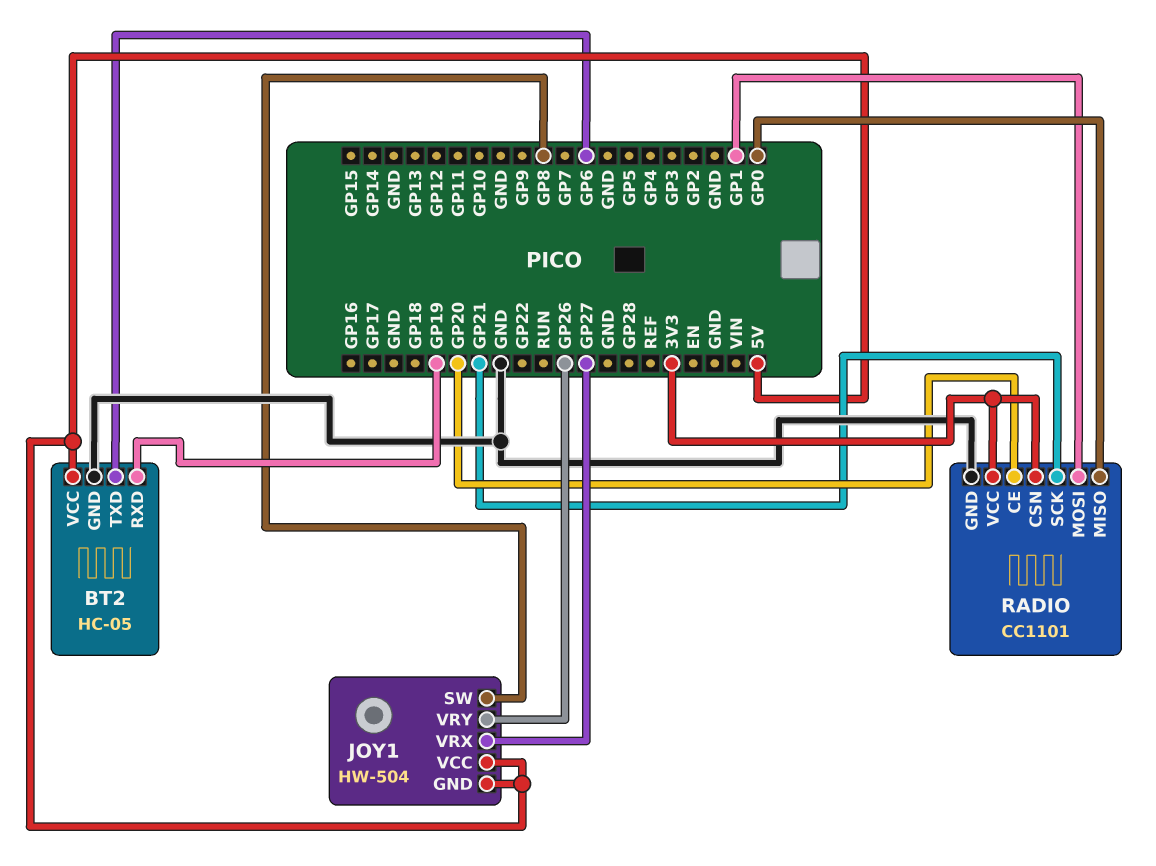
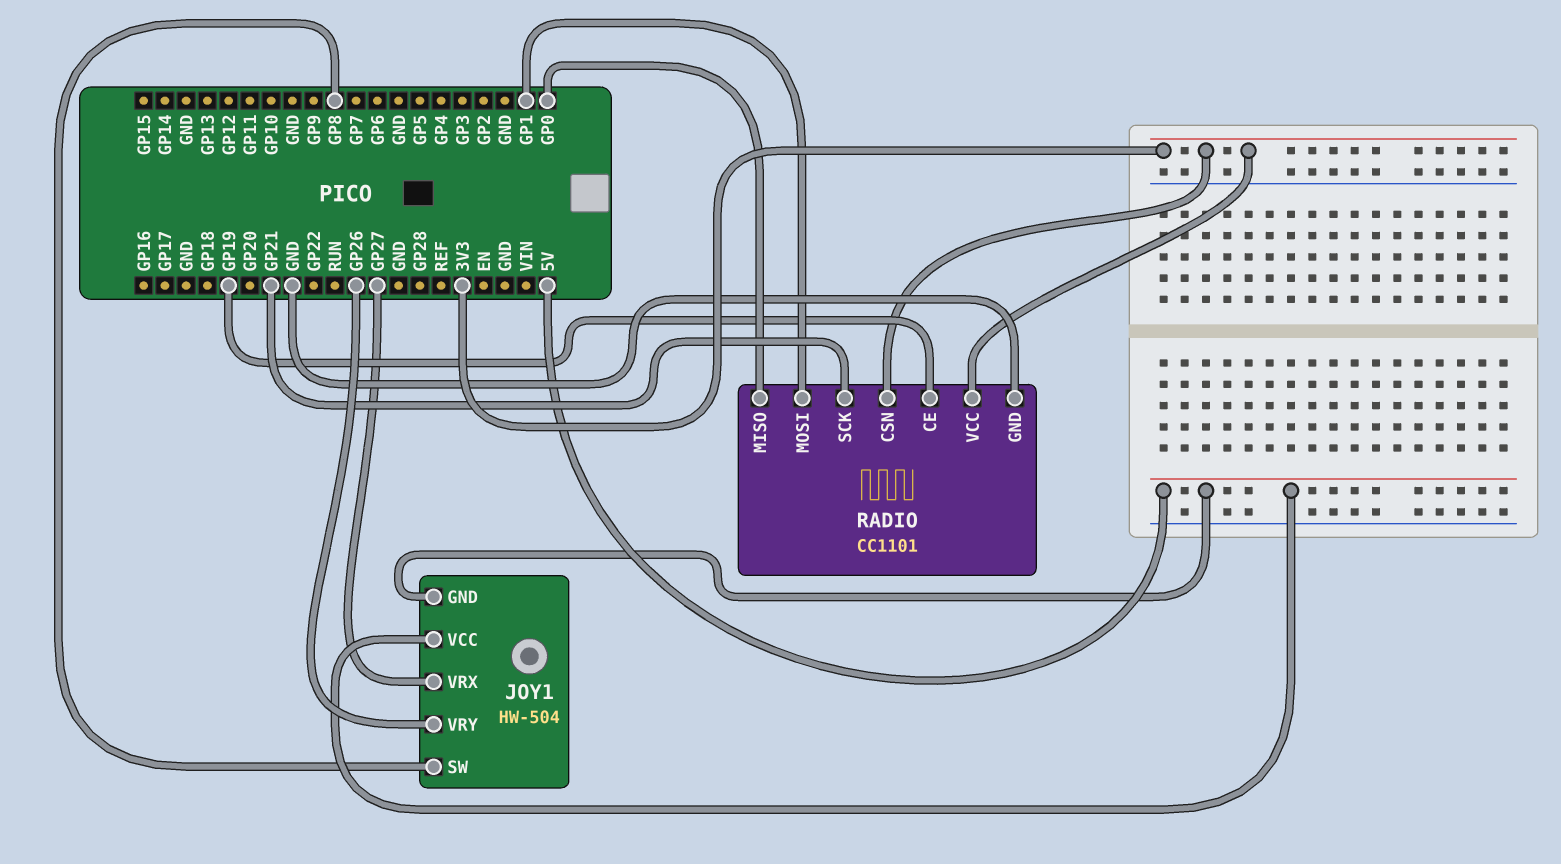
BT2: HC-05 -> none
BT2 pin GND: GND -> none
BT2 pin RXD: GP19 -> none
BT2 pin TXD: GP6 -> none
BT2 pin VCC: 5V -> none
RADIO pin CE: GP20 -> GP19

